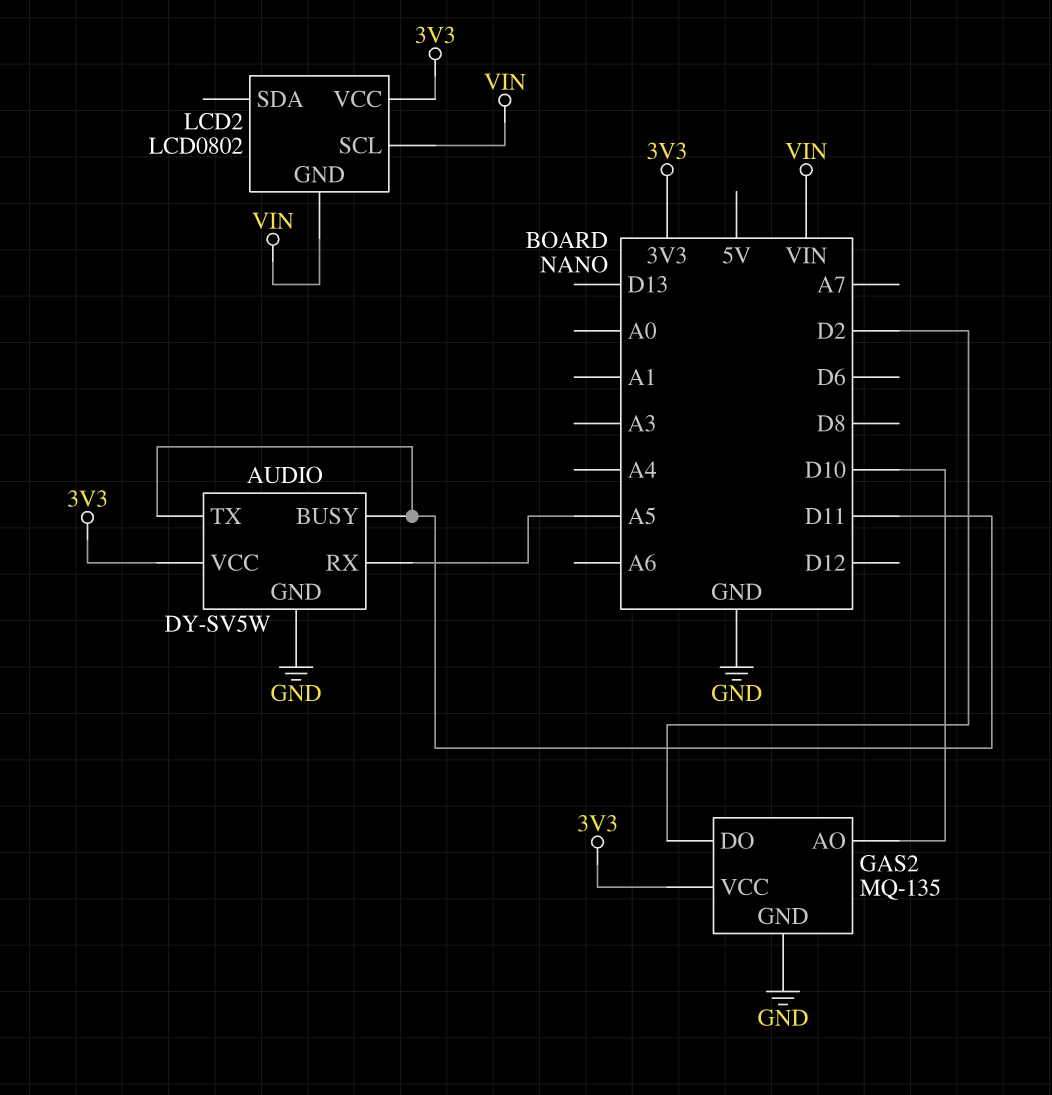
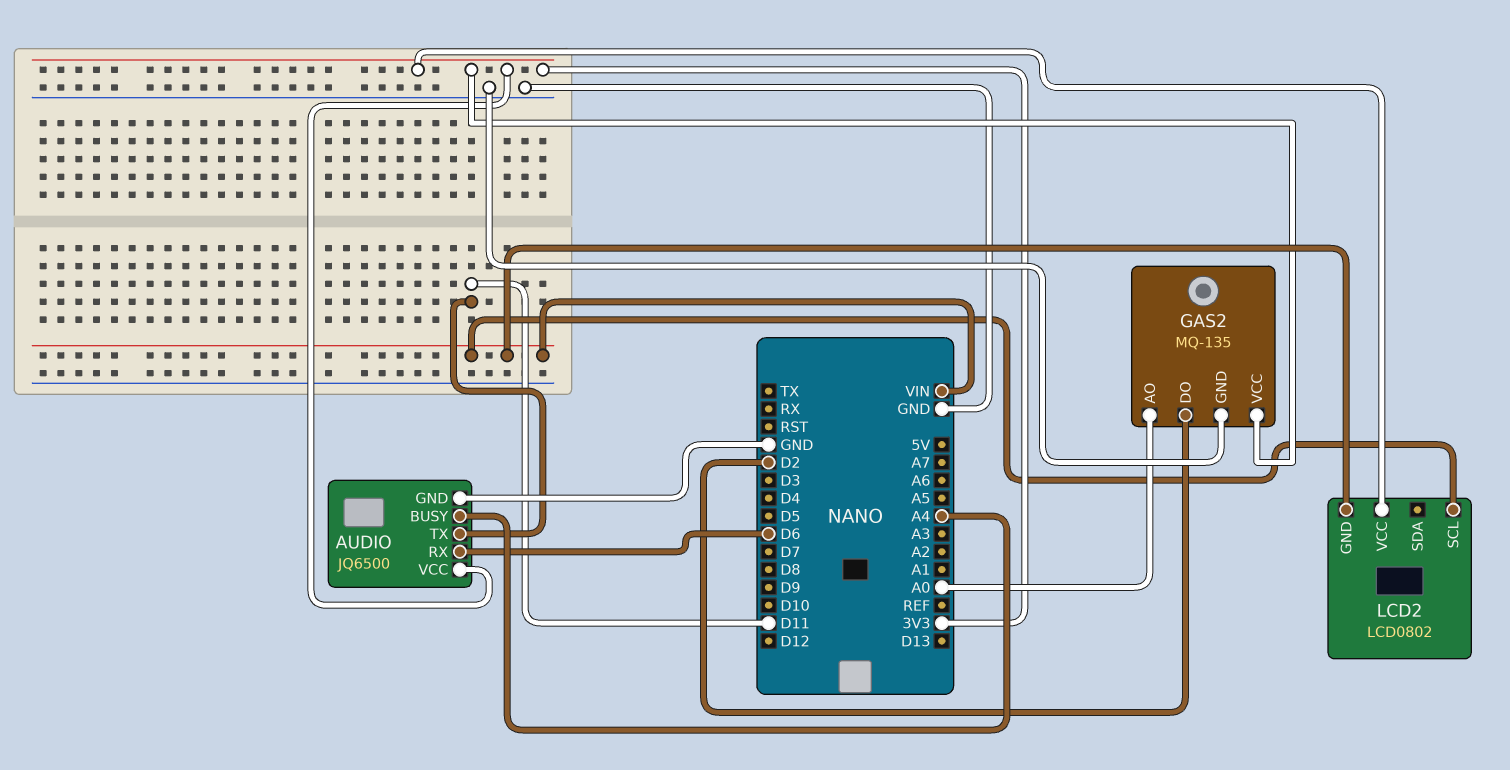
AUDIO: DY-SV5W -> JQ6500
AUDIO pin BUSY: D11 -> A4
AUDIO pin RX: A5 -> D6
GAS2 pin AO: D10 -> A0

